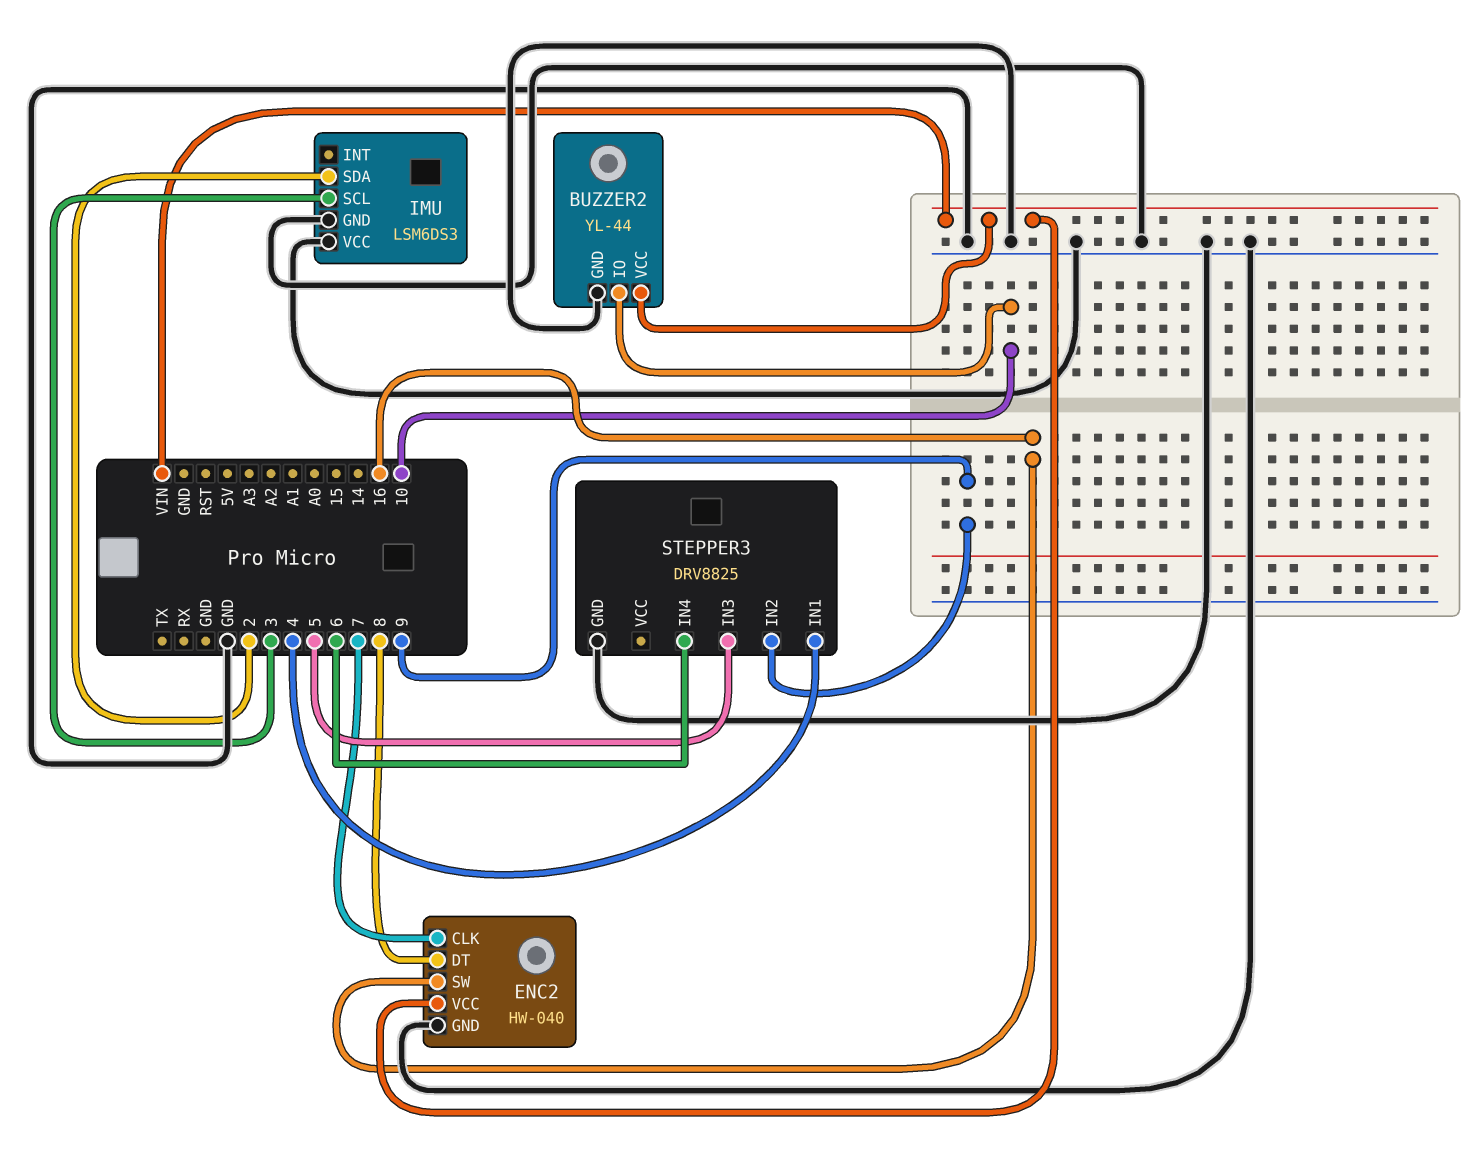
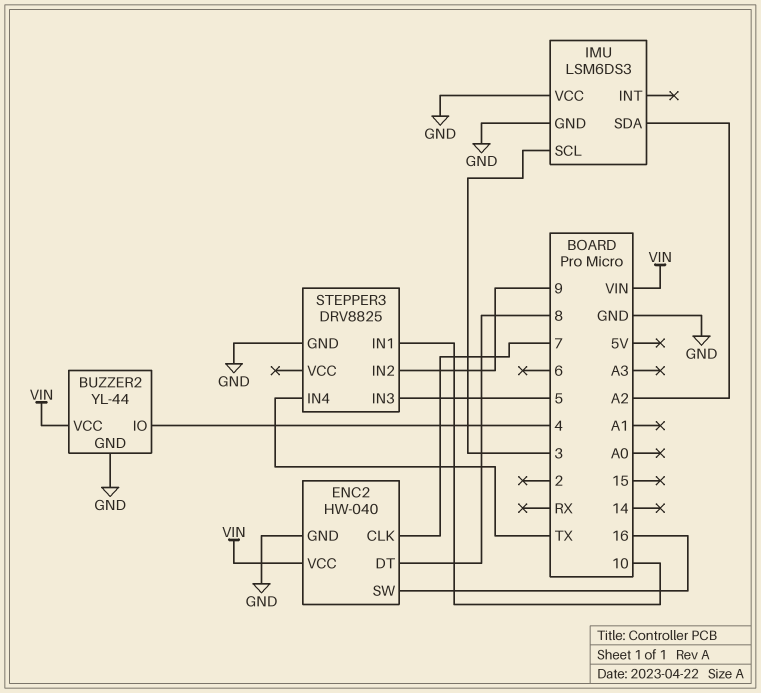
BUZZER2 pin IO: 10 -> 4
IMU pin SDA: 2 -> A2
STEPPER3 pin IN1: 4 -> 10
STEPPER3 pin IN4: 6 -> TX

